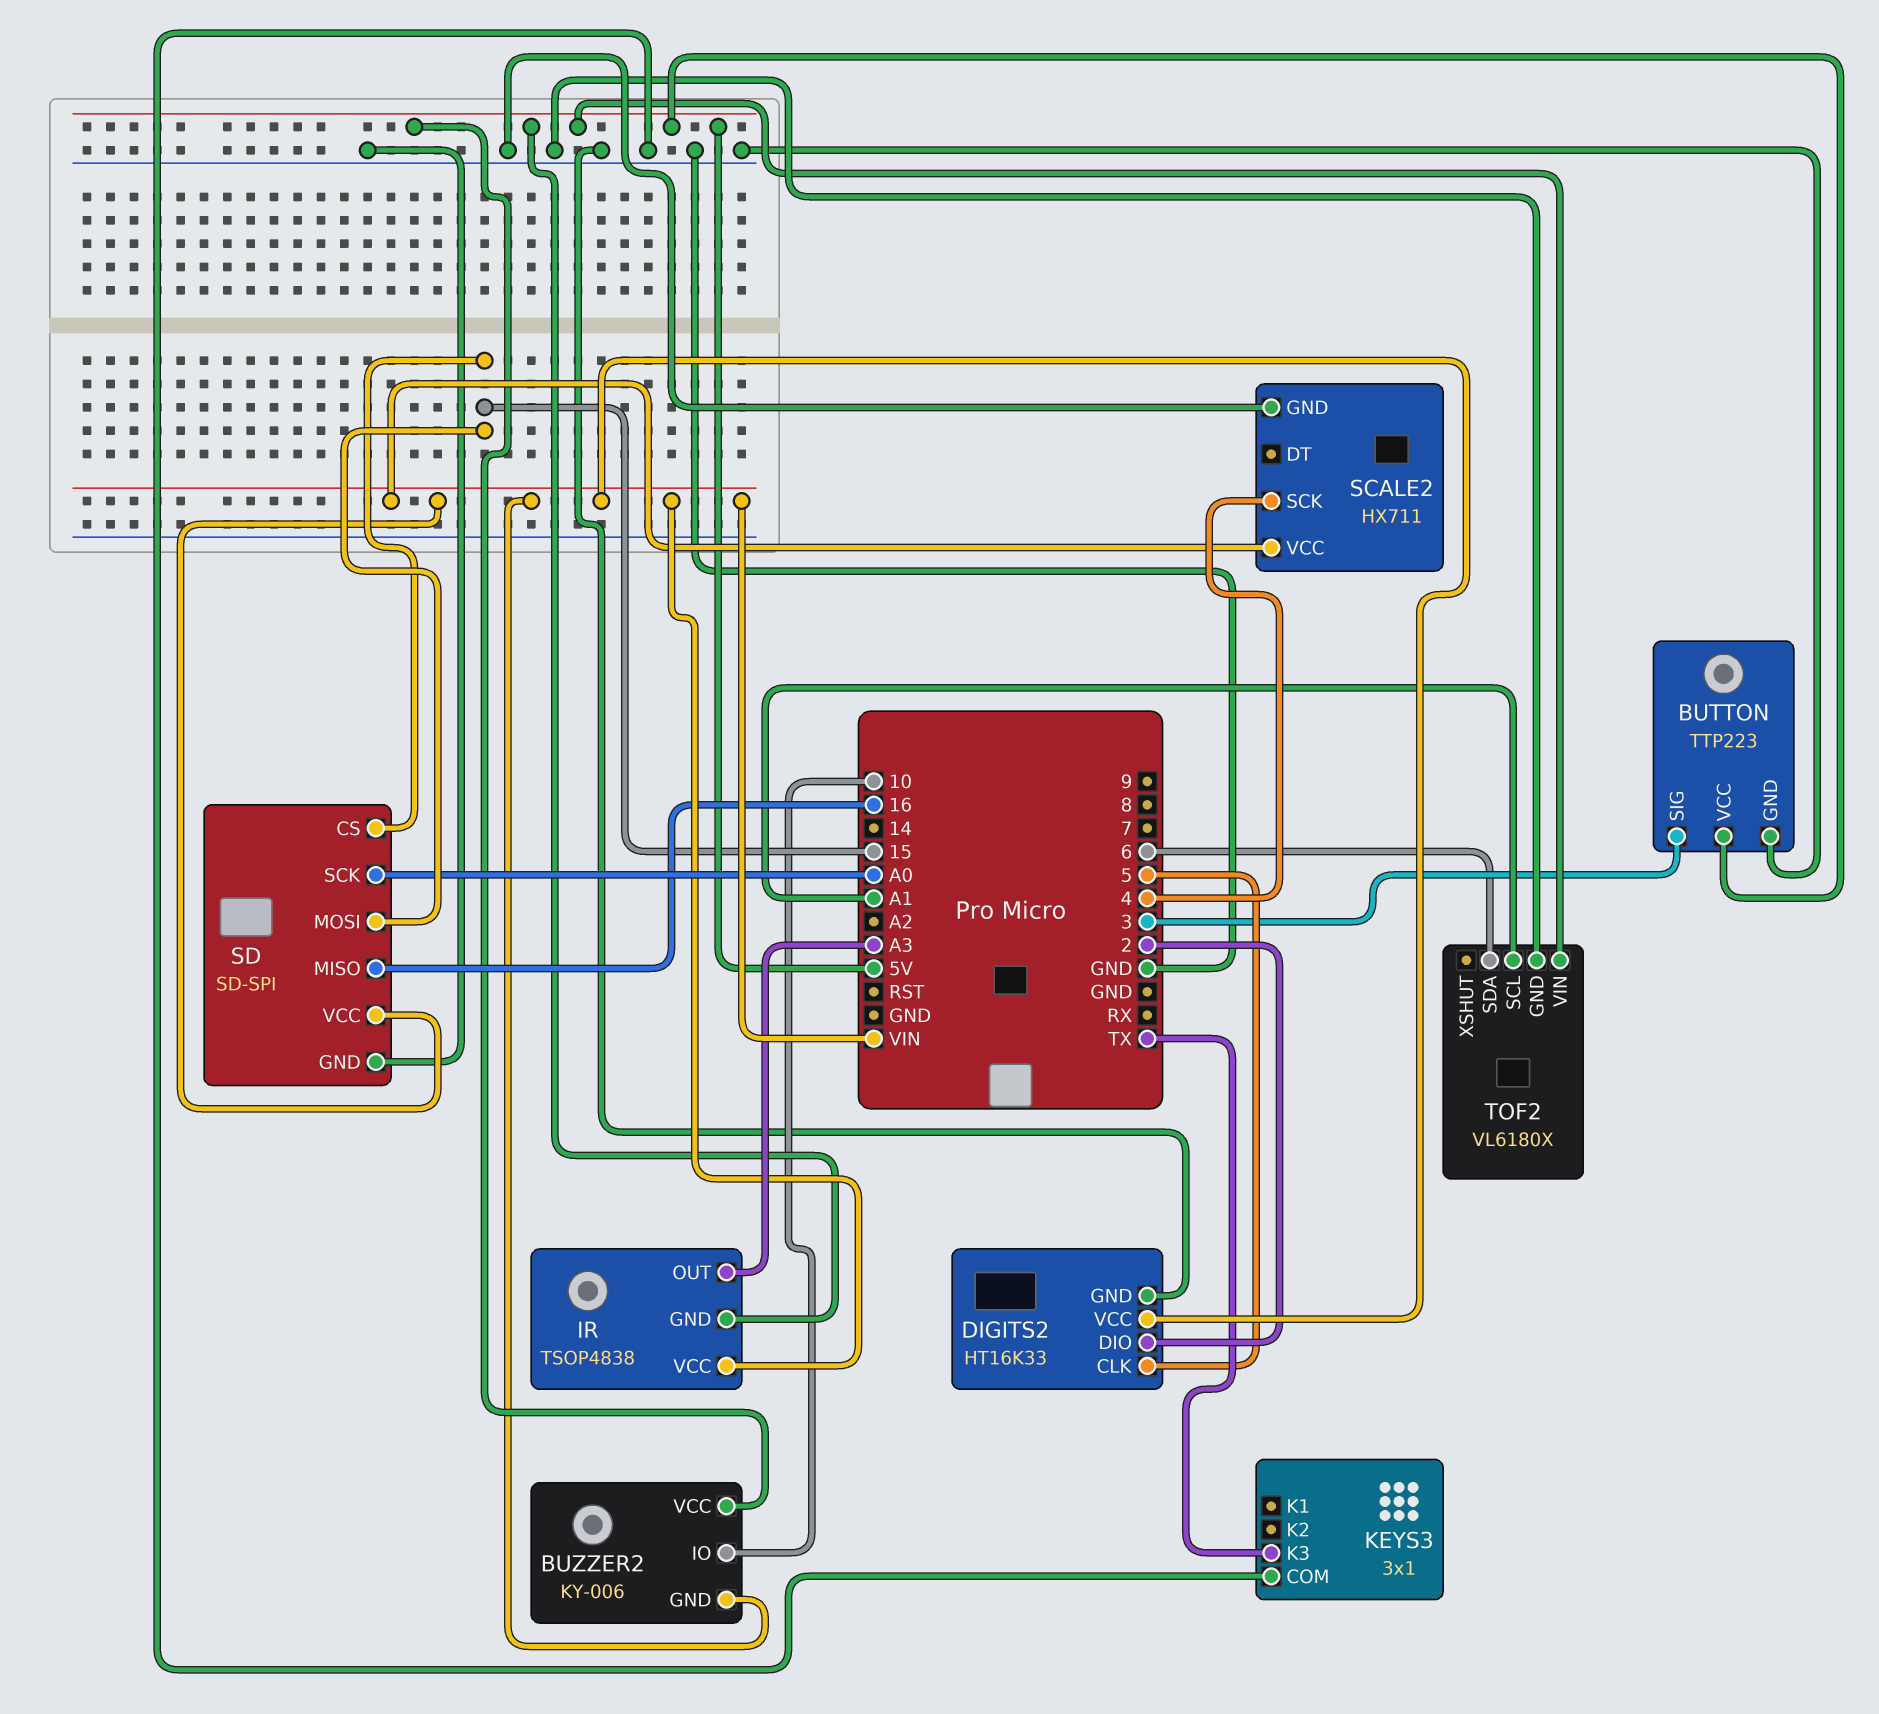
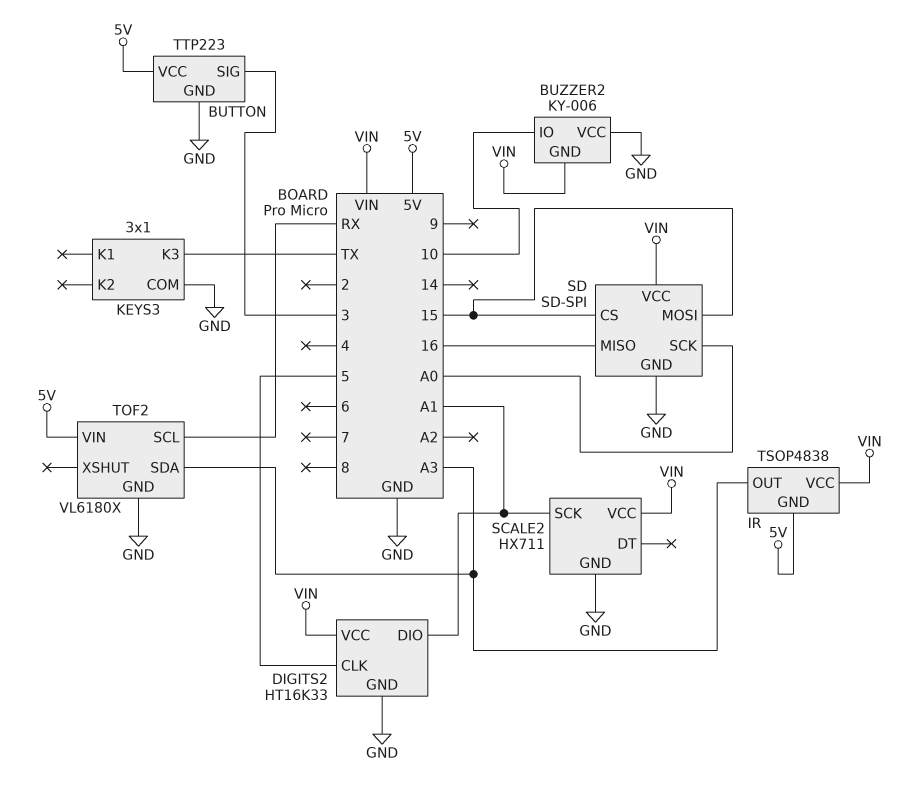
BUZZER2 pin VCC: 5V -> GND
DIGITS2 pin DIO: 2 -> A1
SCALE2 pin SCK: 4 -> A1
TOF2 pin SCL: A1 -> RX
TOF2 pin SDA: 6 -> A3

